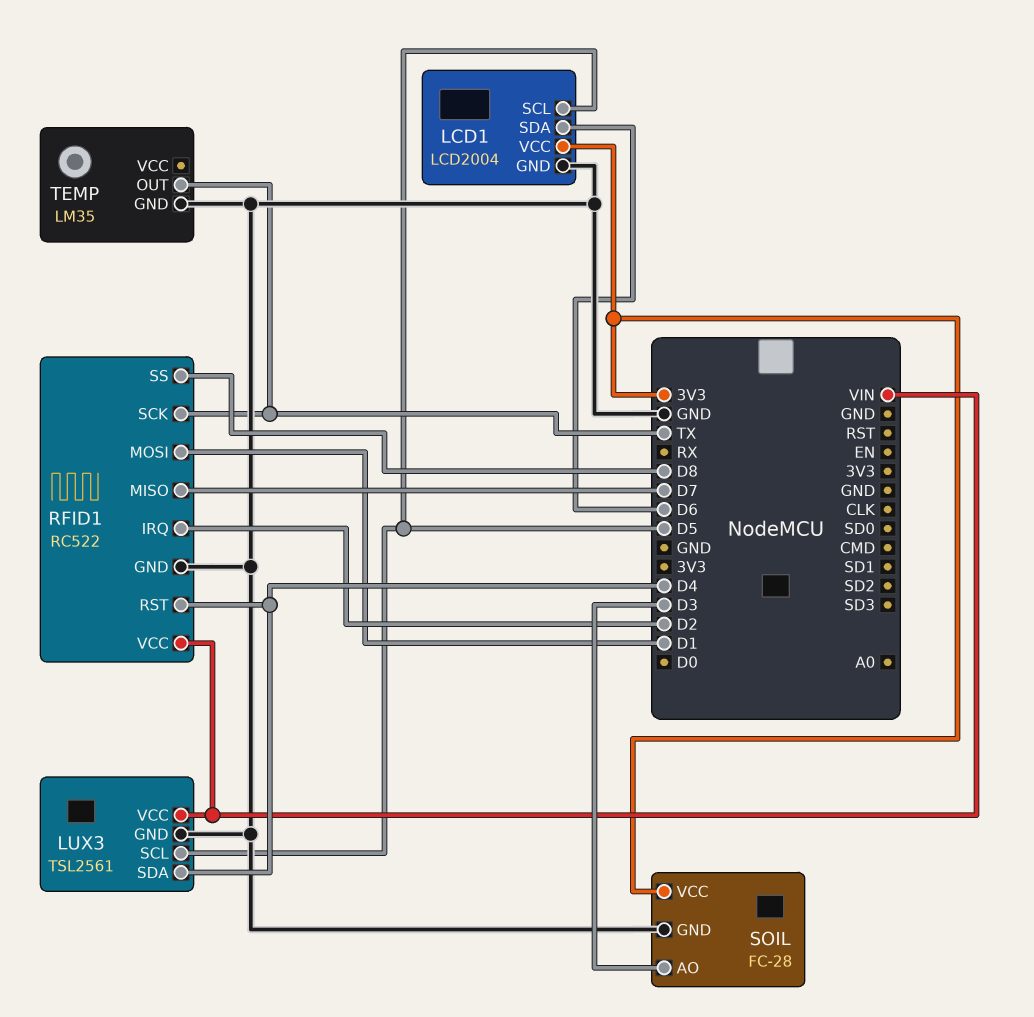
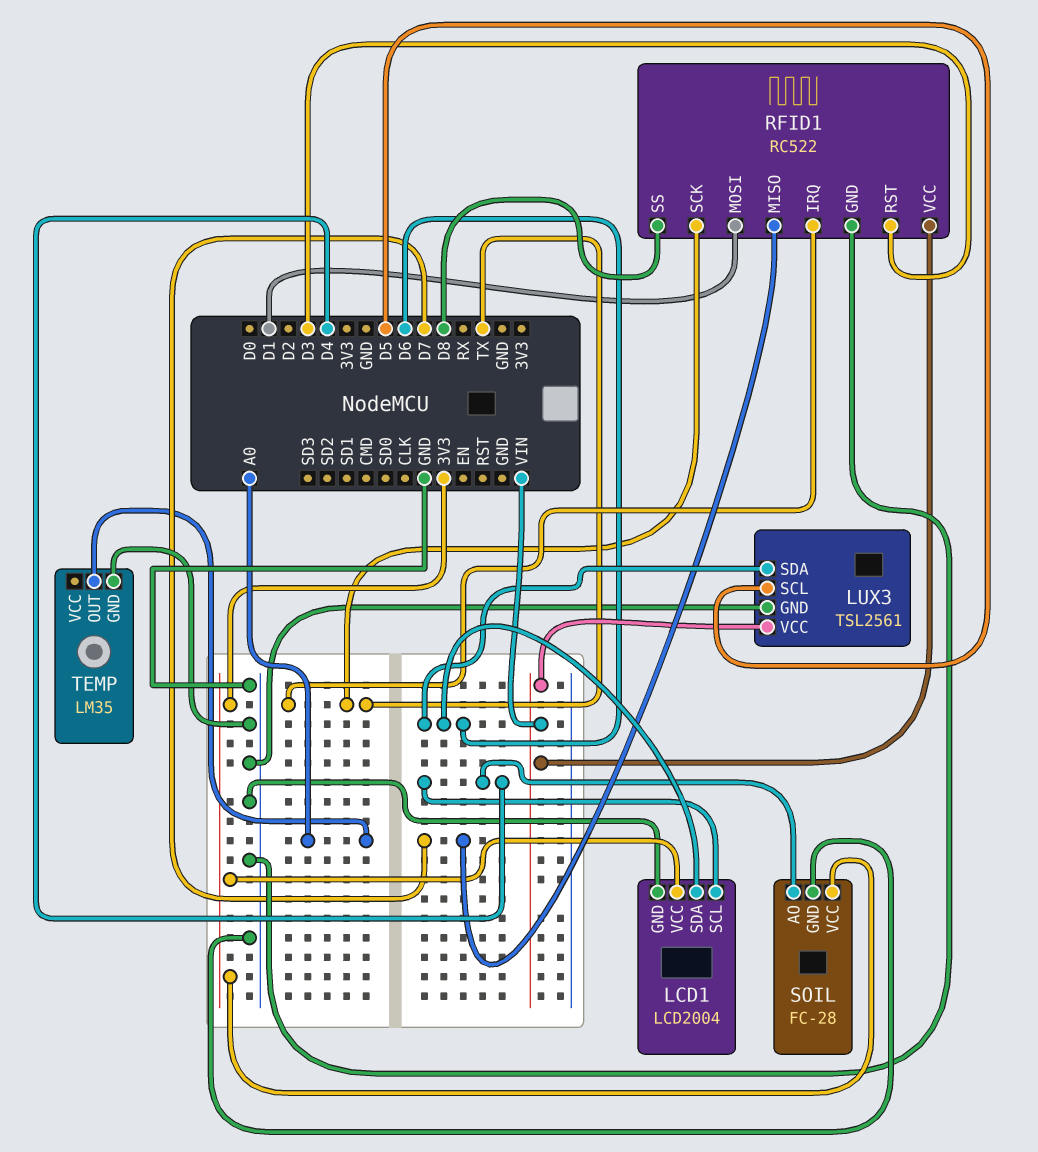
LCD1 pin SCL: D5 -> D4
LUX3 pin SDA: D4 -> D6
RFID1 pin IRQ: D2 -> TX
RFID1 pin RST: D4 -> D3
SOIL pin AO: D3 -> D4
TEMP pin OUT: TX -> A0

